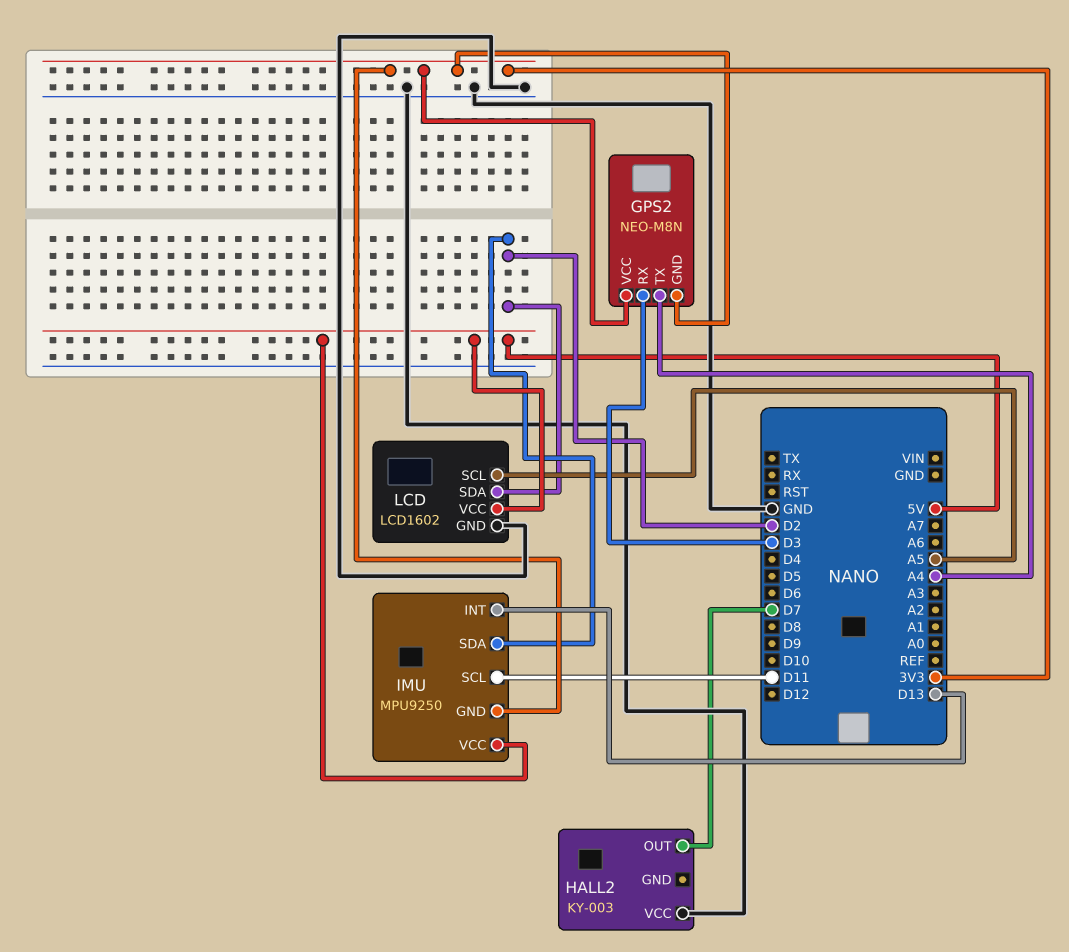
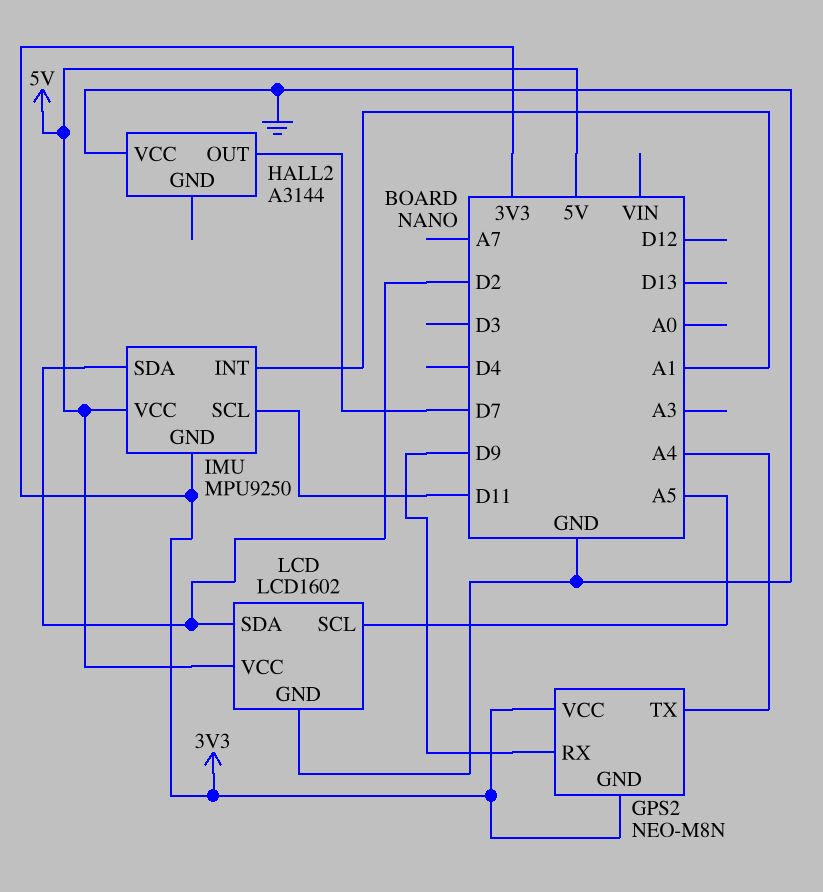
GPS2 pin RX: D3 -> D9
HALL2: KY-003 -> A3144
IMU pin INT: D13 -> A1

